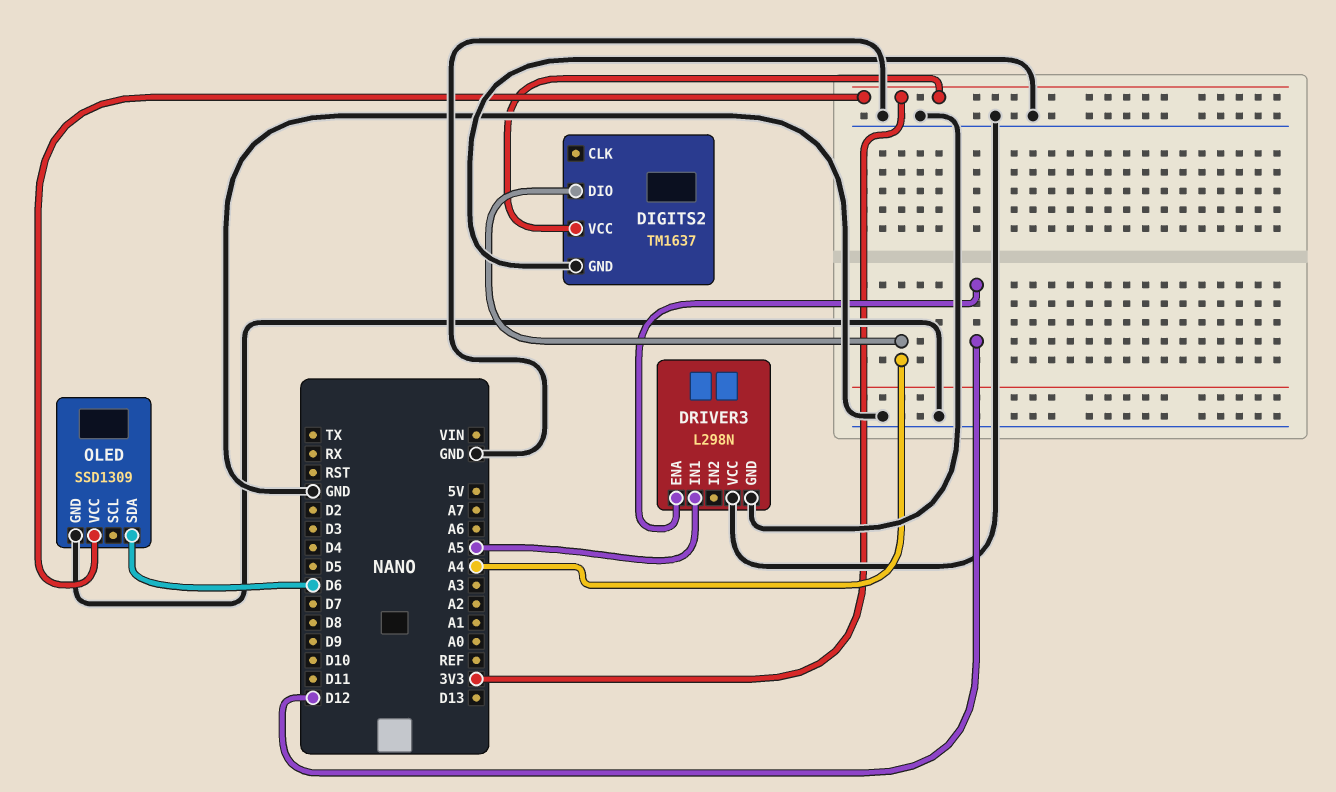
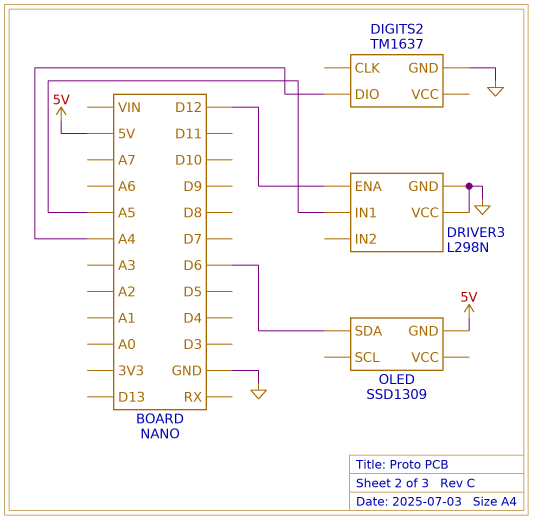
DIGITS2 pin VCC: 3V3 -> none
OLED pin GND: GND -> 5V
OLED pin VCC: 3V3 -> none

